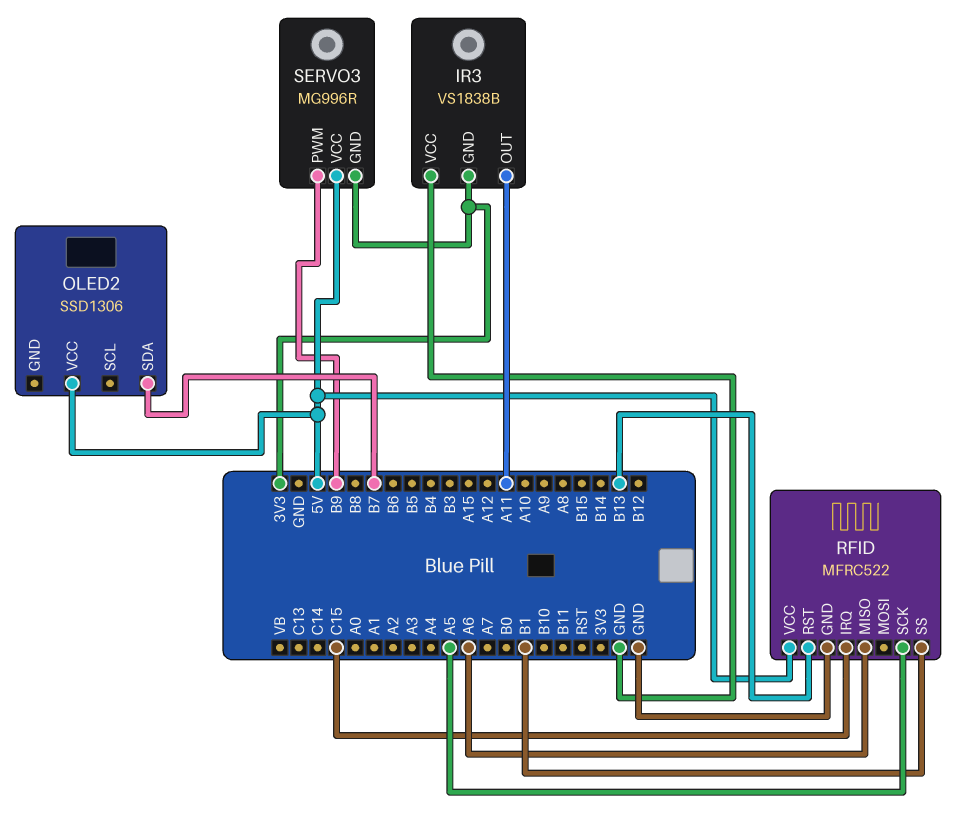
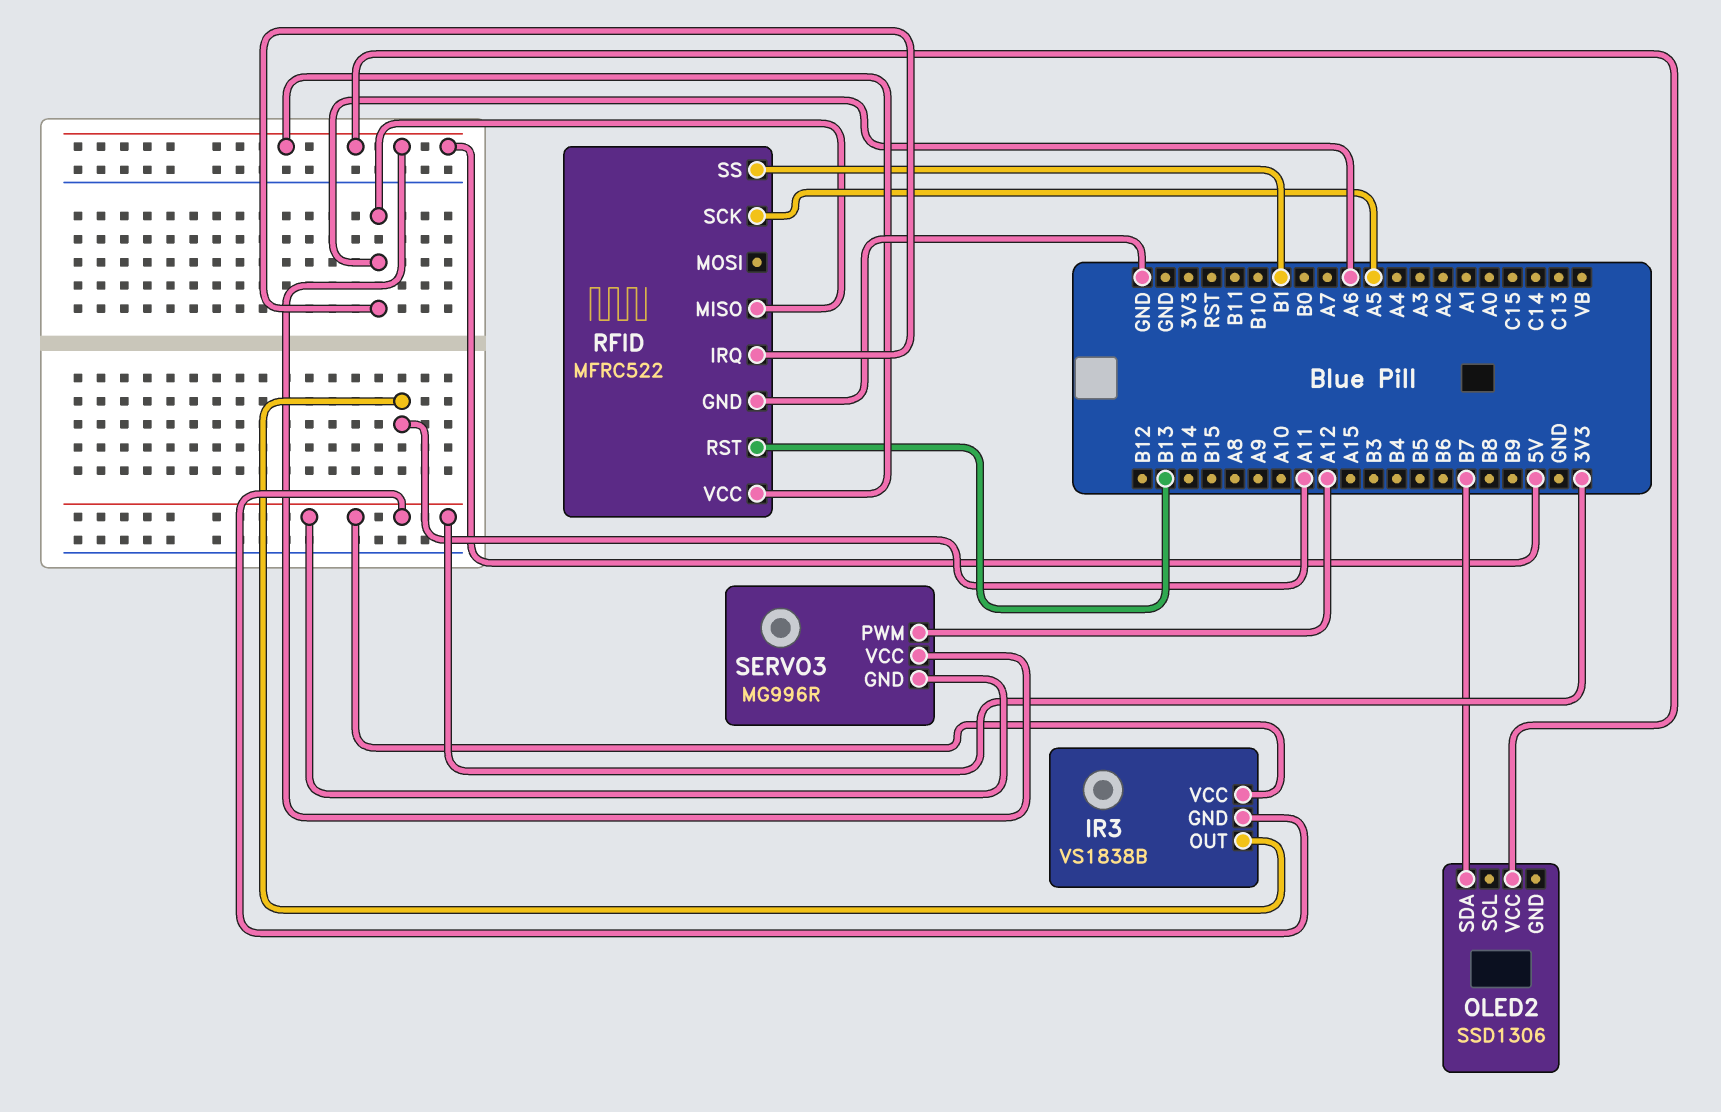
IR3 pin VCC: GND -> 3V3
RFID pin IRQ: C15 -> A6
SERVO3 pin PWM: B9 -> A12

